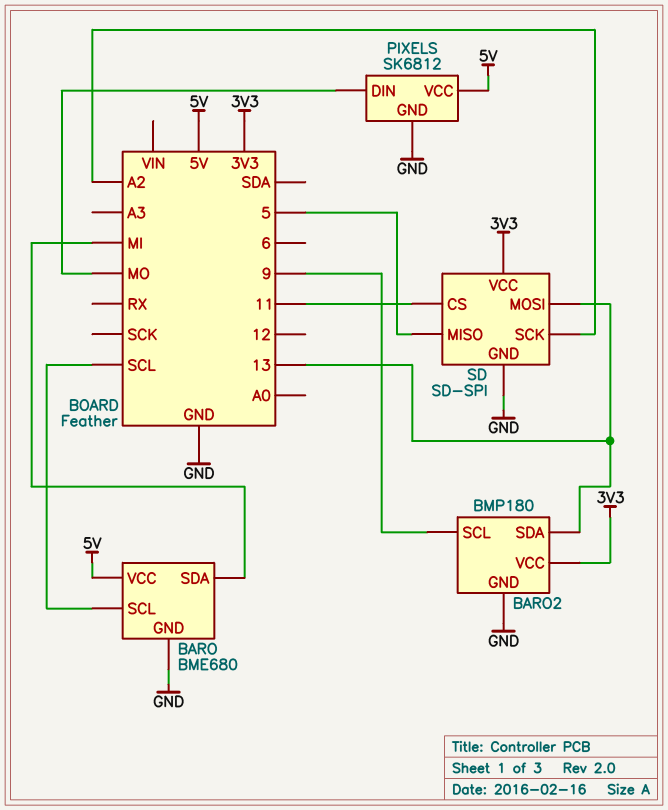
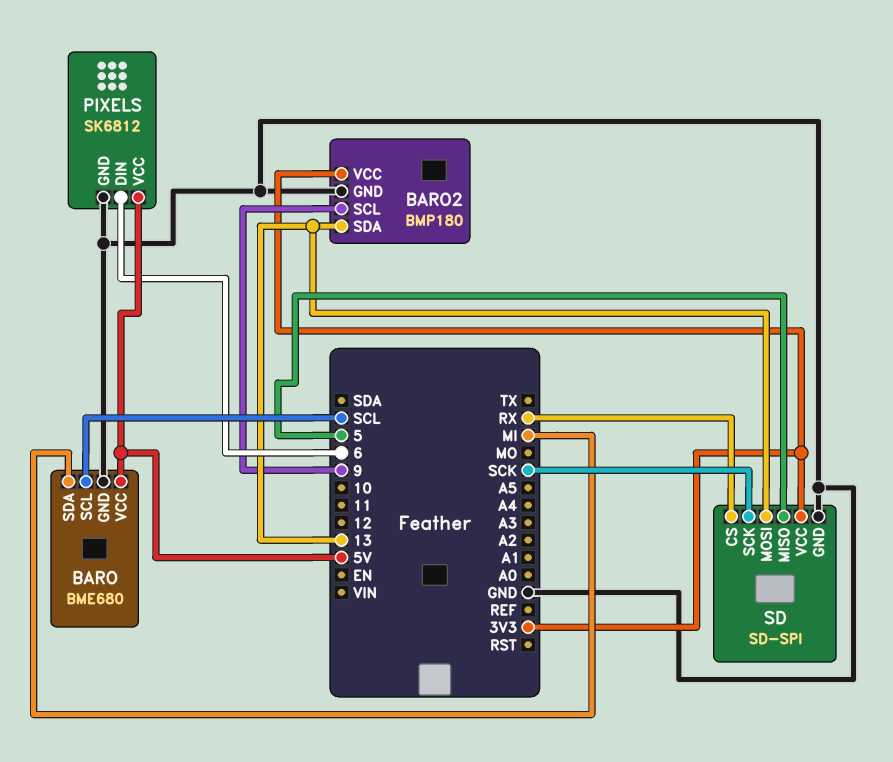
PIXELS pin DIN: MO -> 6
SD pin CS: 11 -> RX
SD pin SCK: A2 -> SCK

